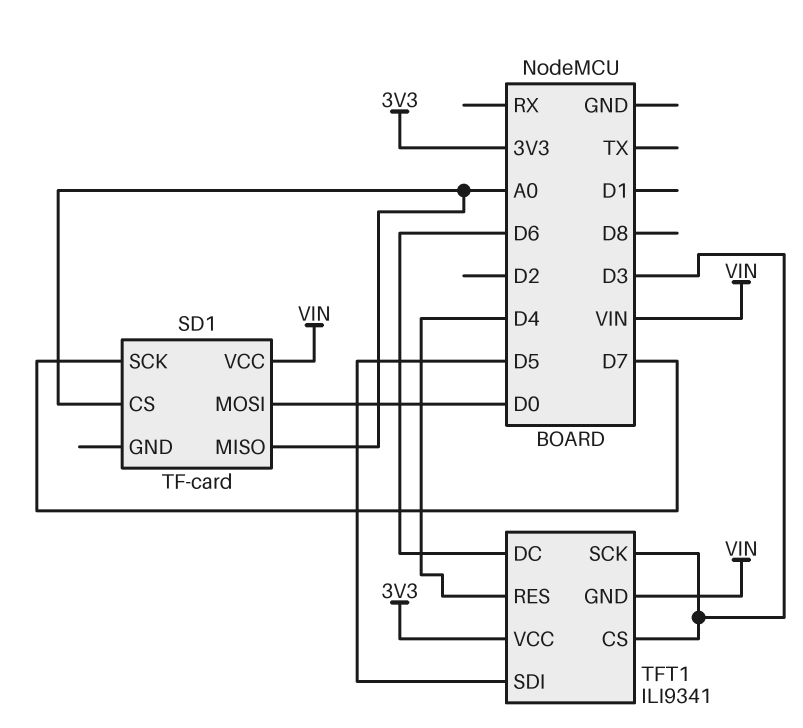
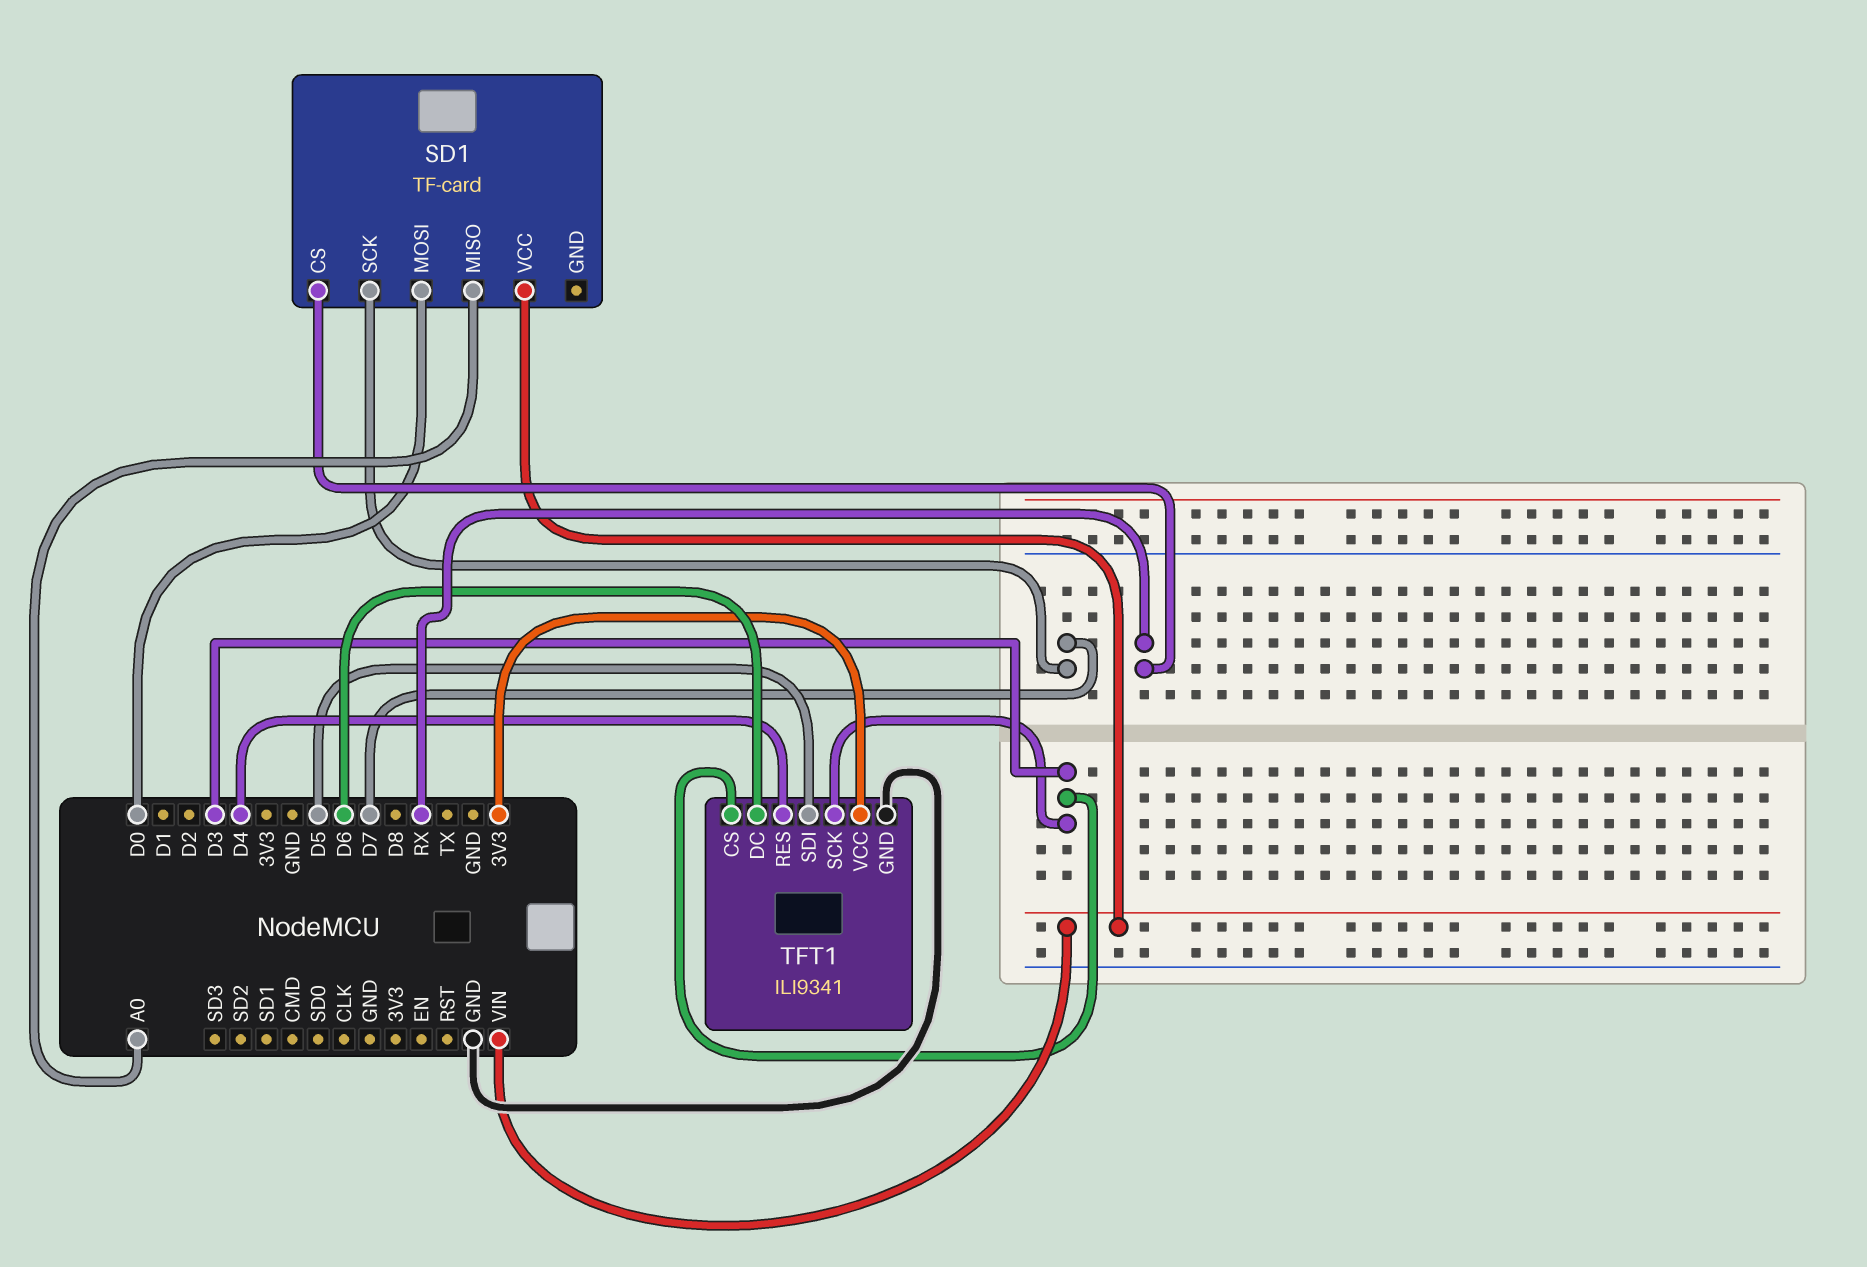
SD1 pin CS: A0 -> RX
TFT1 pin GND: VIN -> GND

